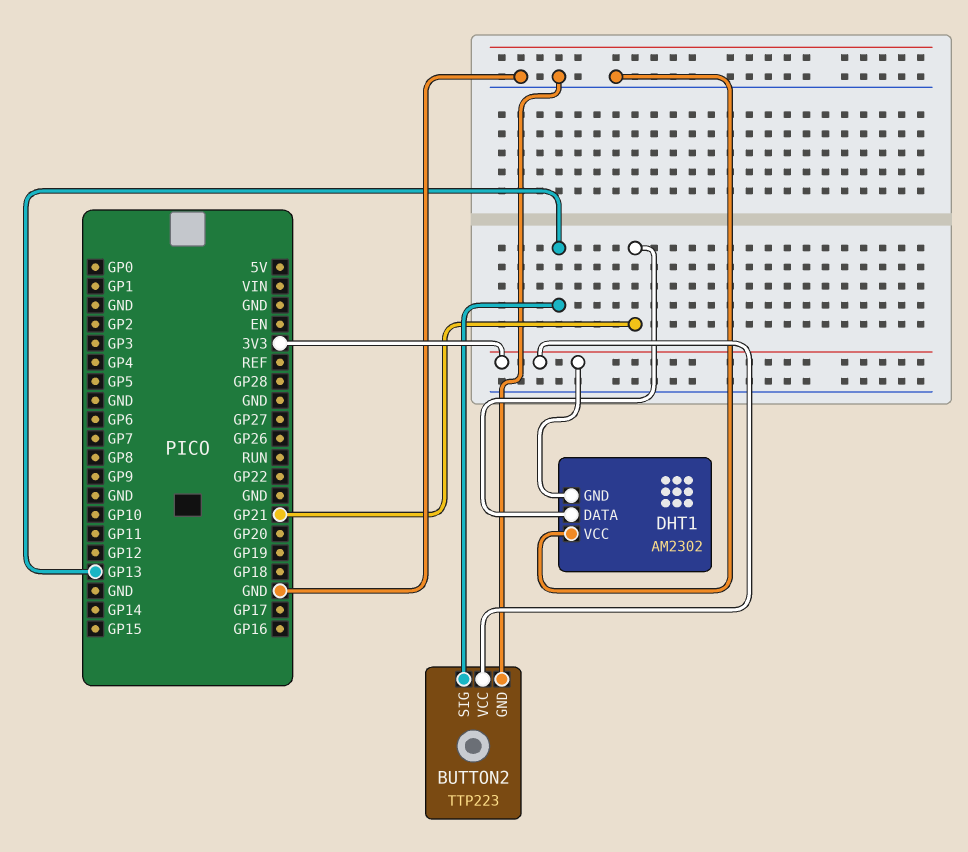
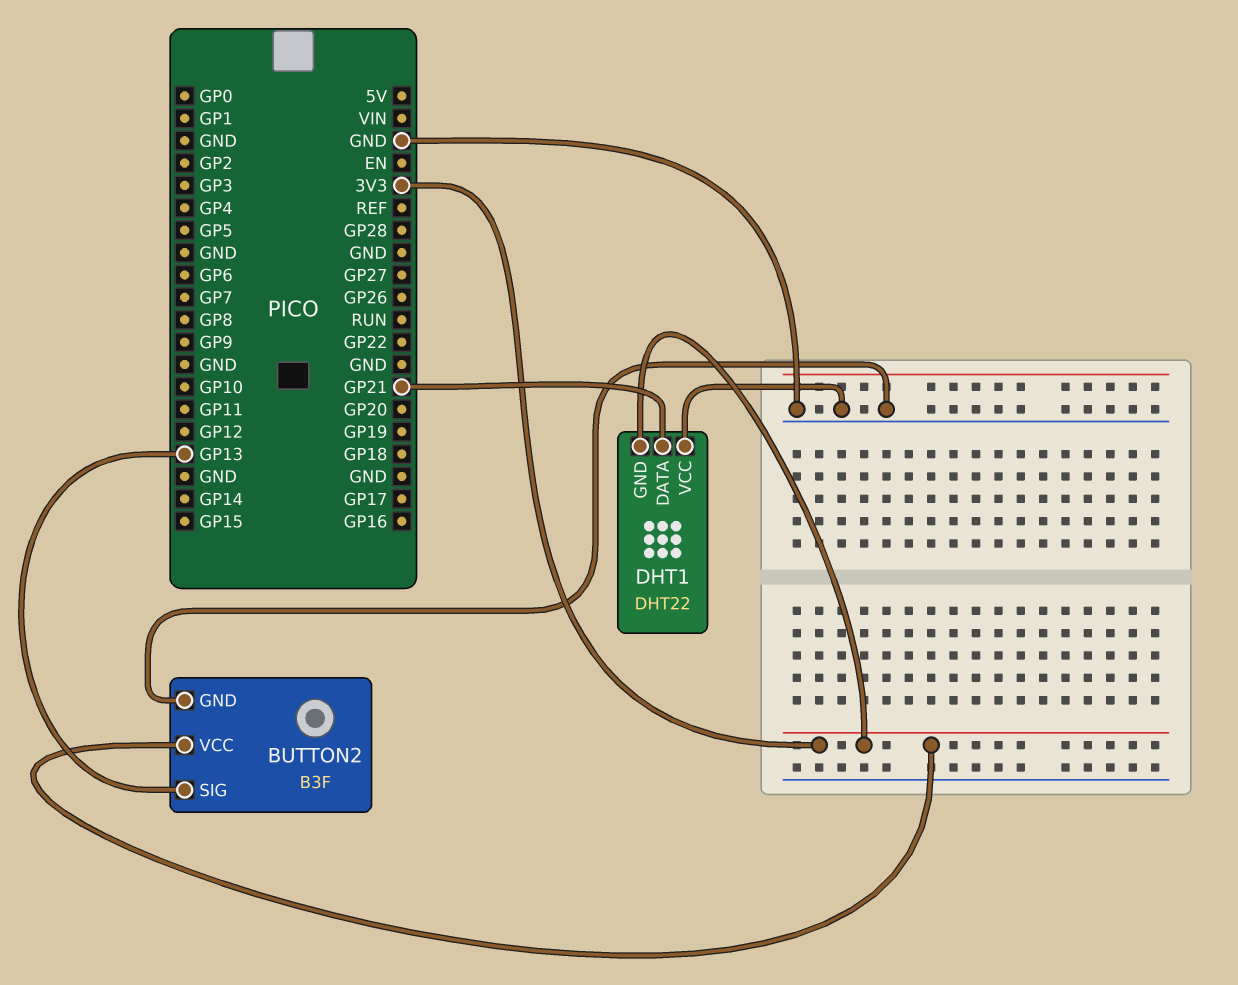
BUTTON2: TTP223 -> B3F
DHT1: AM2302 -> DHT22

